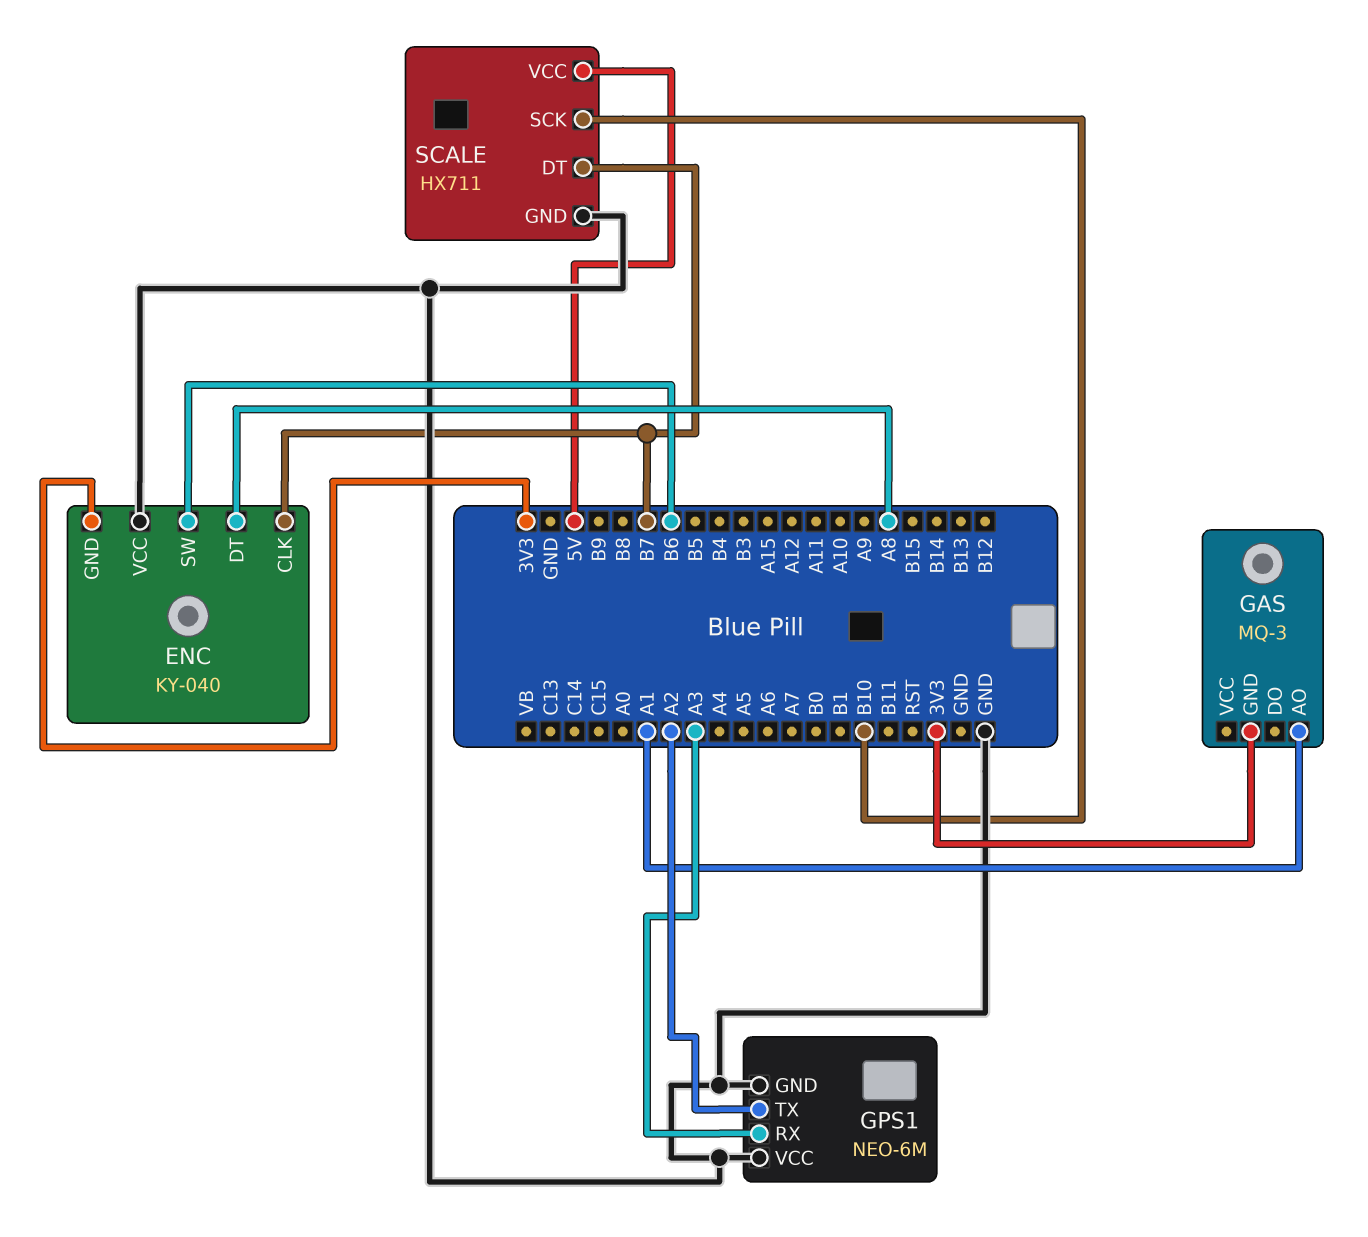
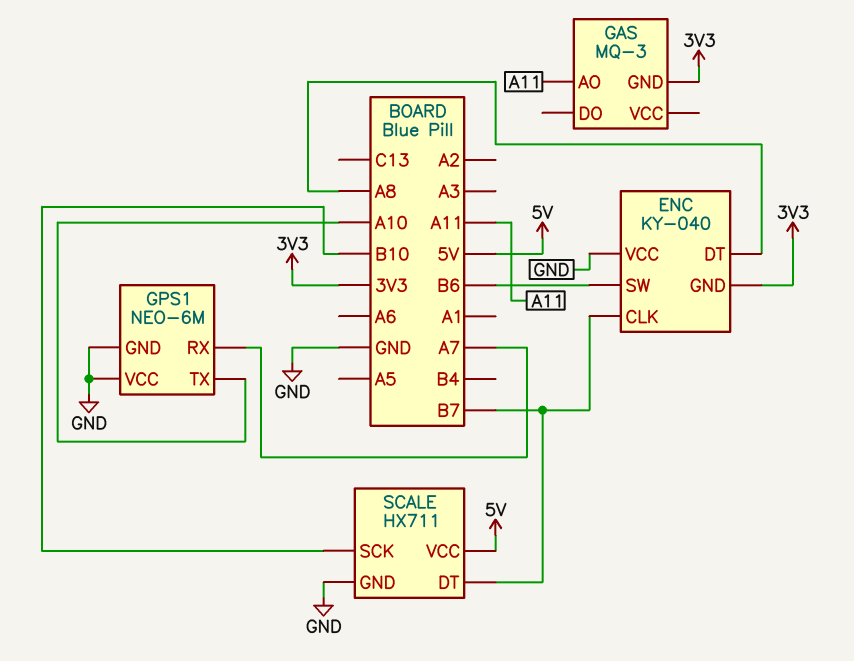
GAS pin AO: A1 -> A11
GPS1 pin RX: A3 -> A7
GPS1 pin TX: A2 -> A10

